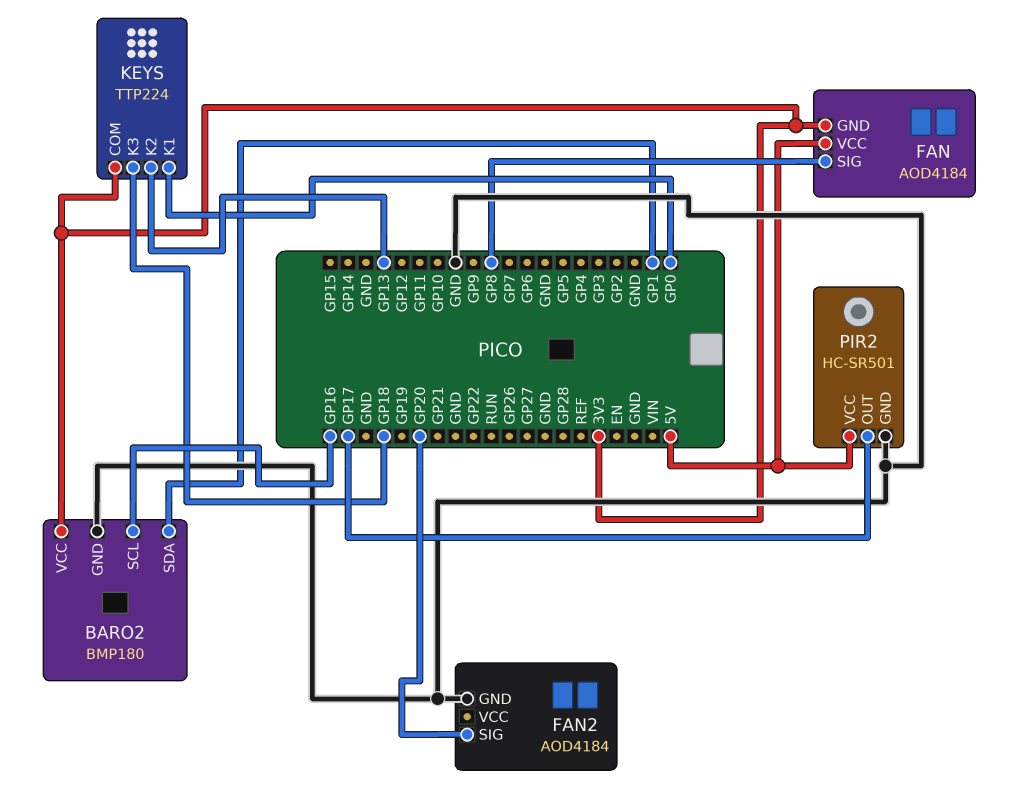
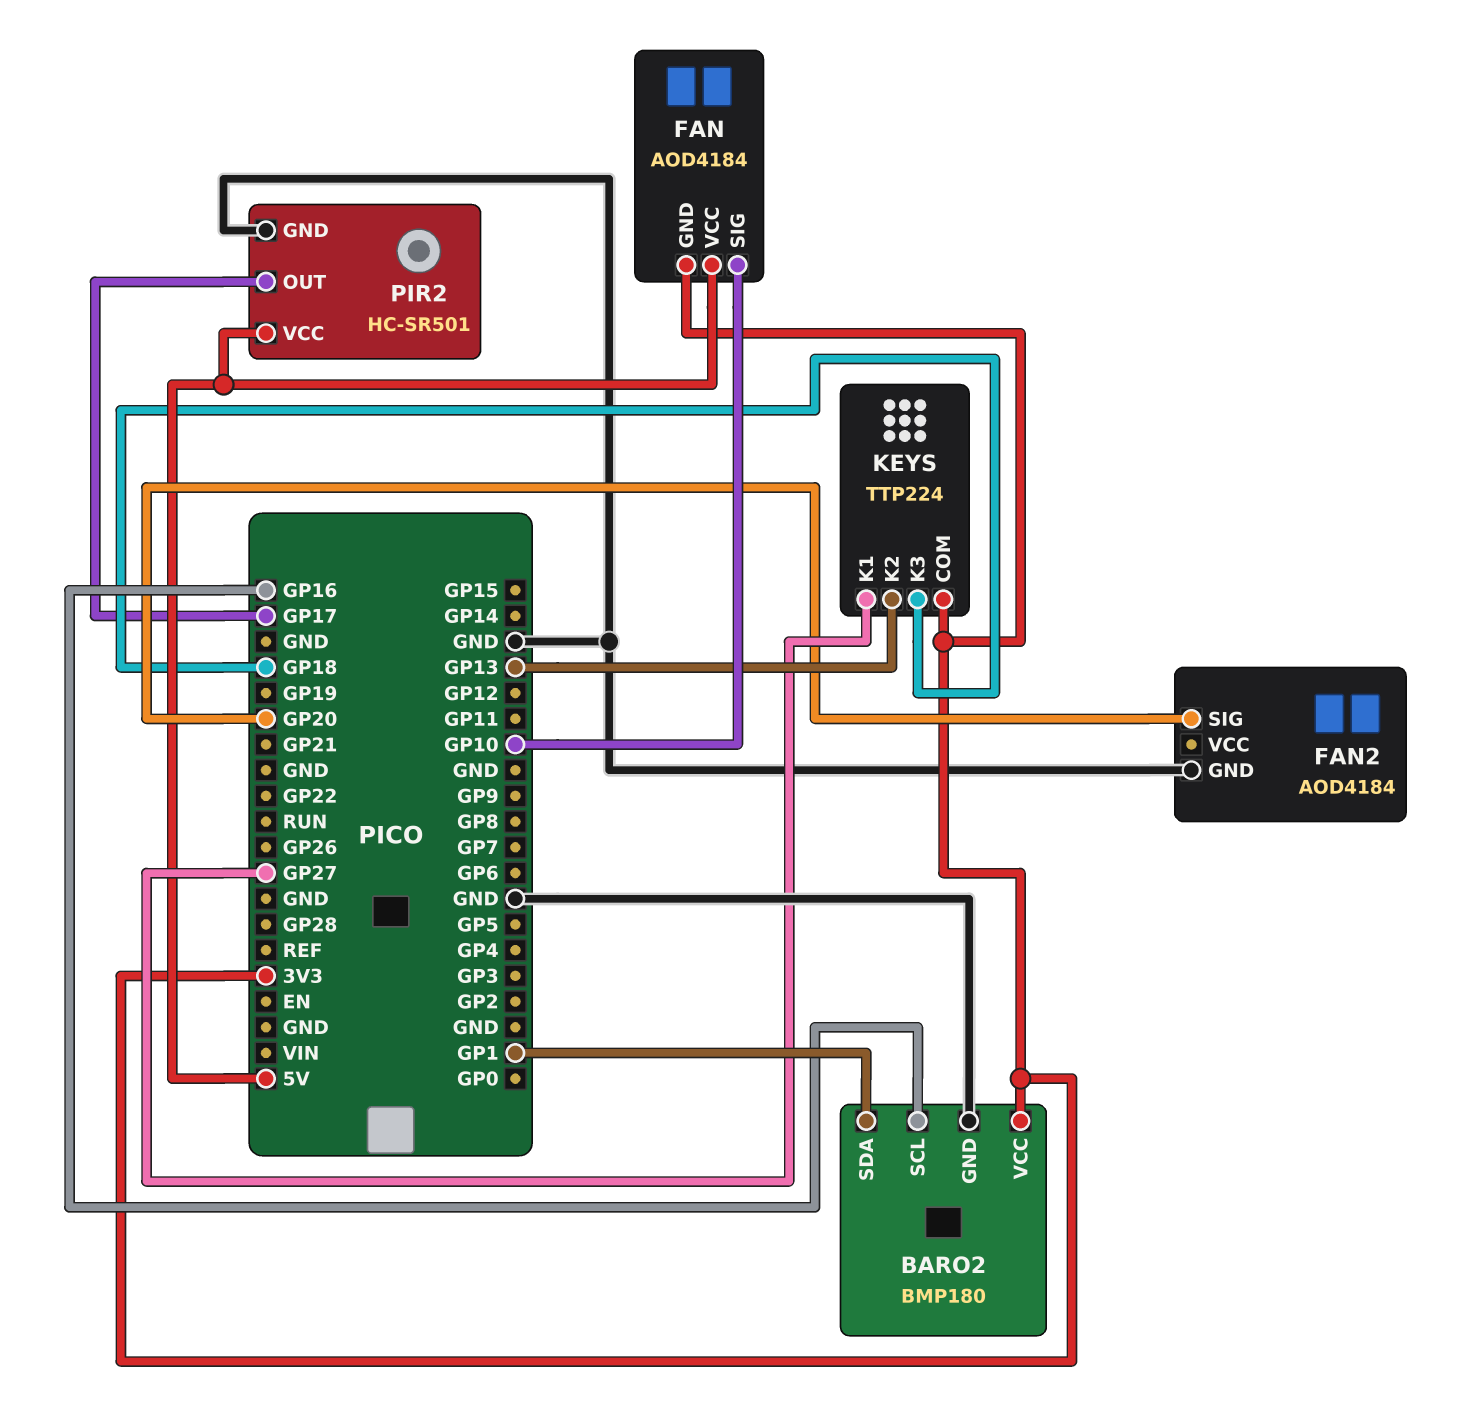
FAN pin SIG: GP8 -> GP10
KEYS pin K1: GP0 -> GP27

